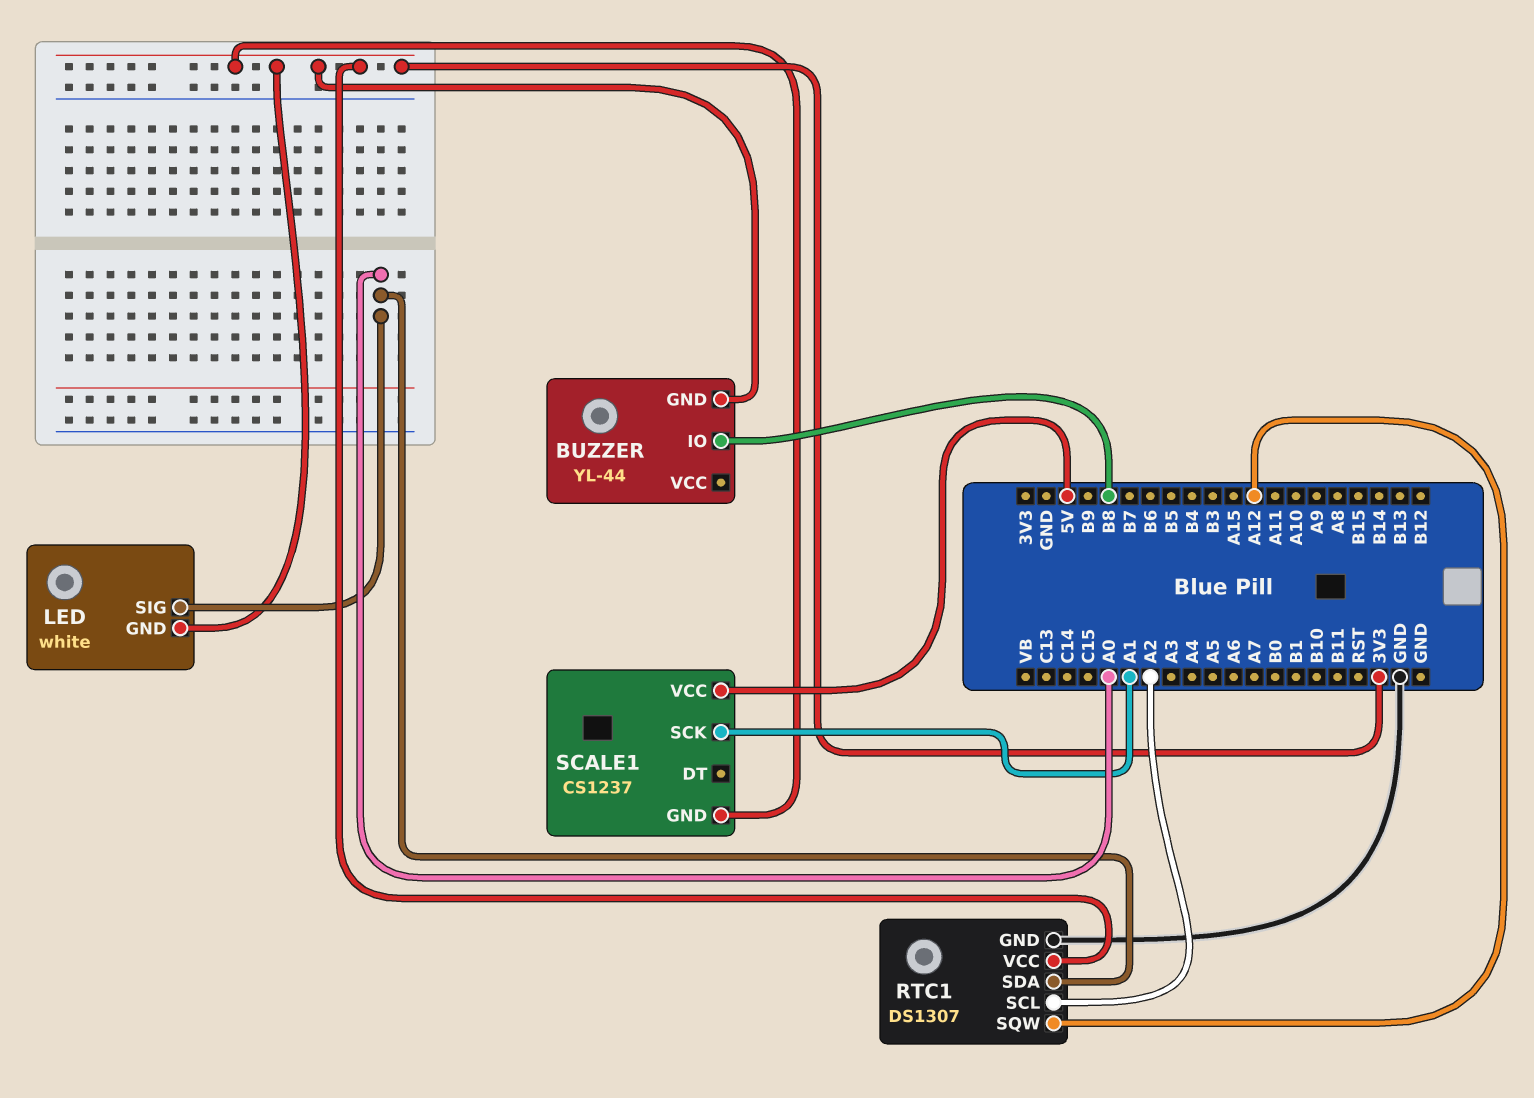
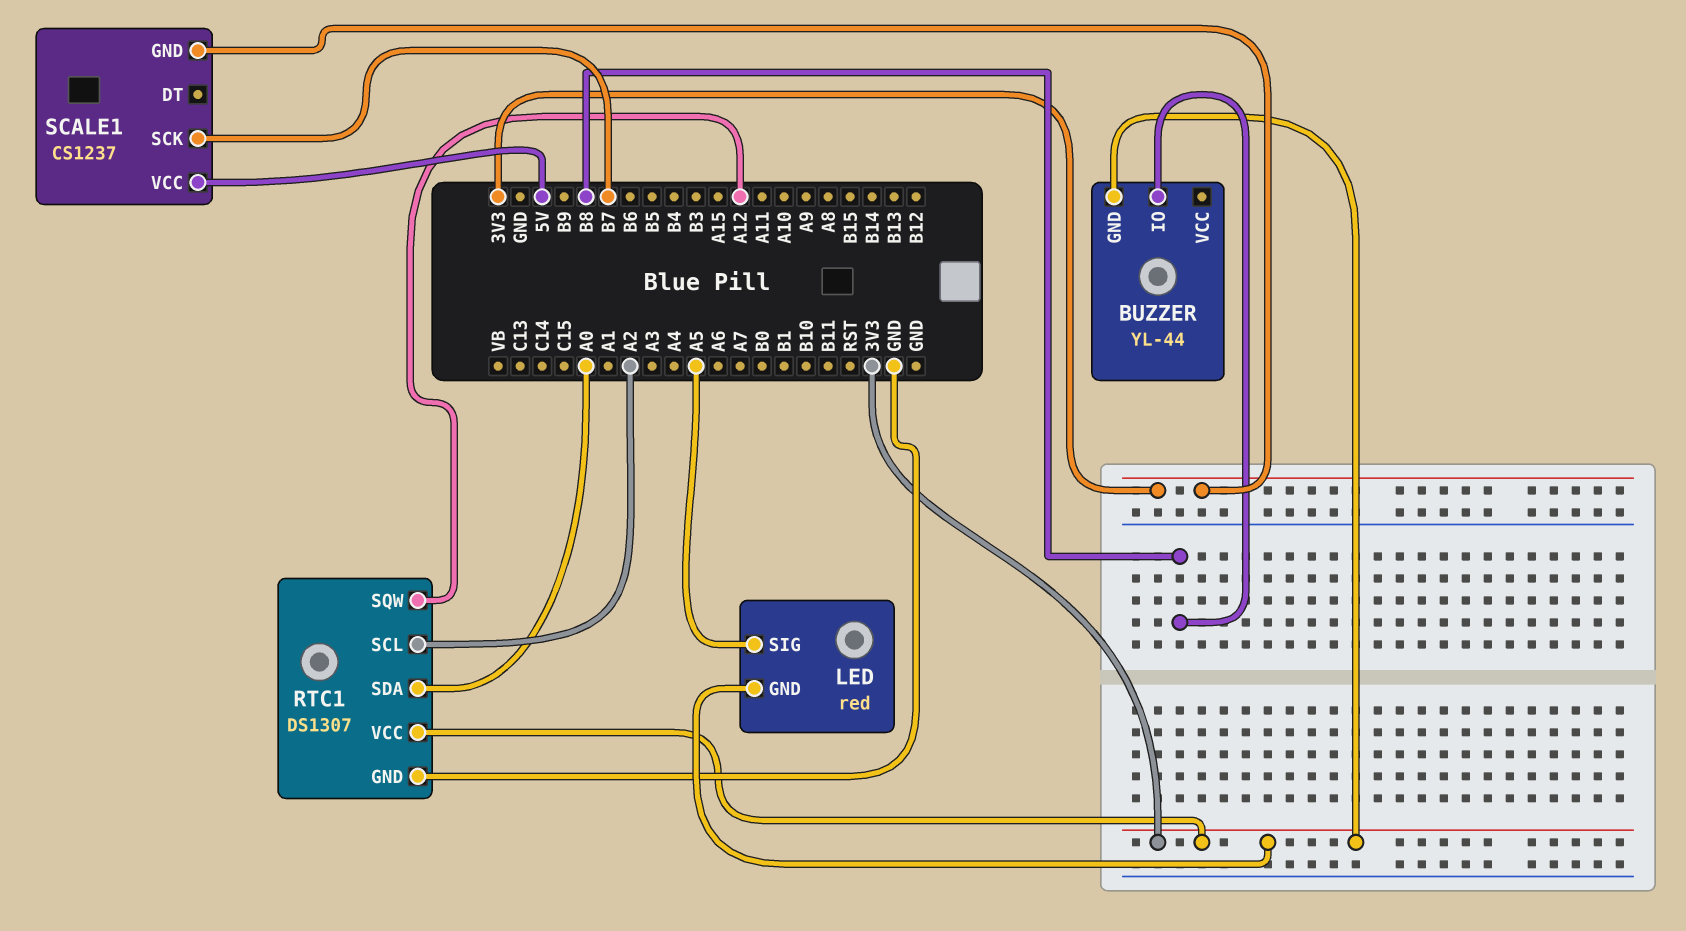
LED: white -> red
LED pin SIG: A0 -> A5
SCALE1 pin SCK: A1 -> B7

